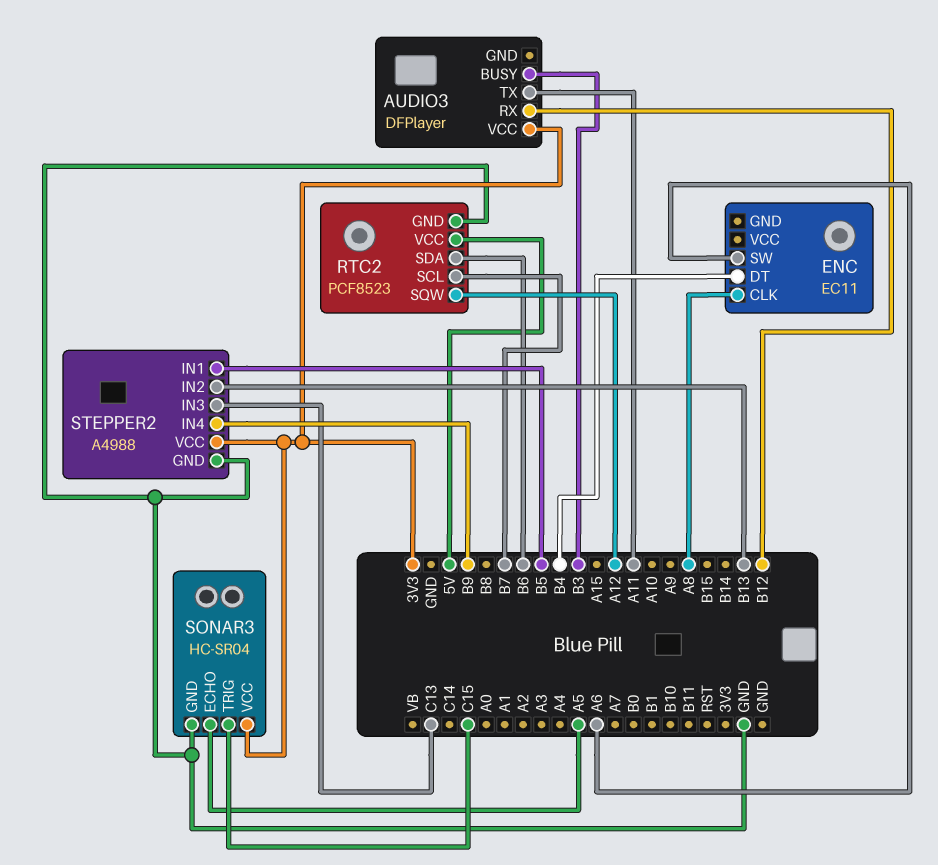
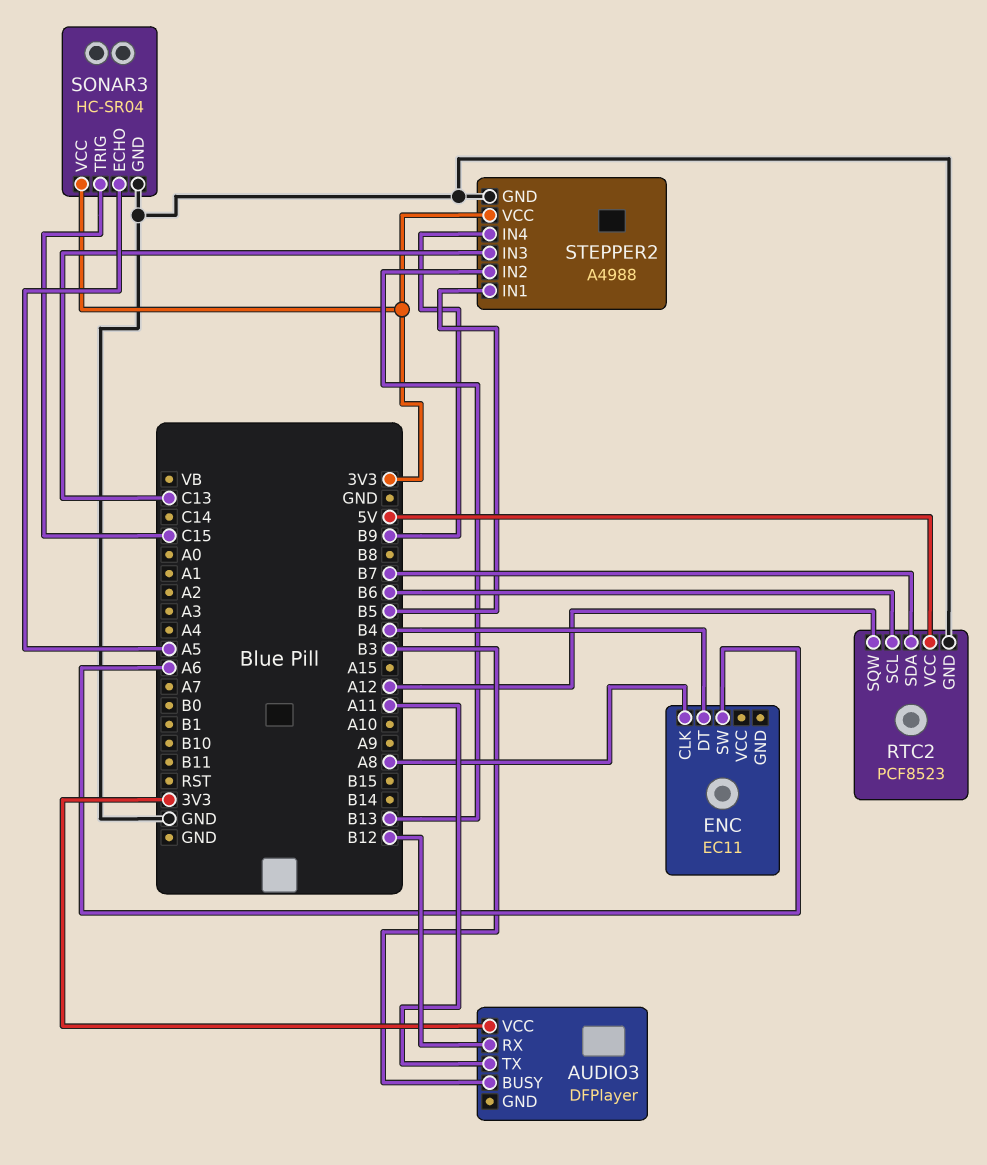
RTC2 pin SCL: B7 -> B6
RTC2 pin SDA: B6 -> B7

